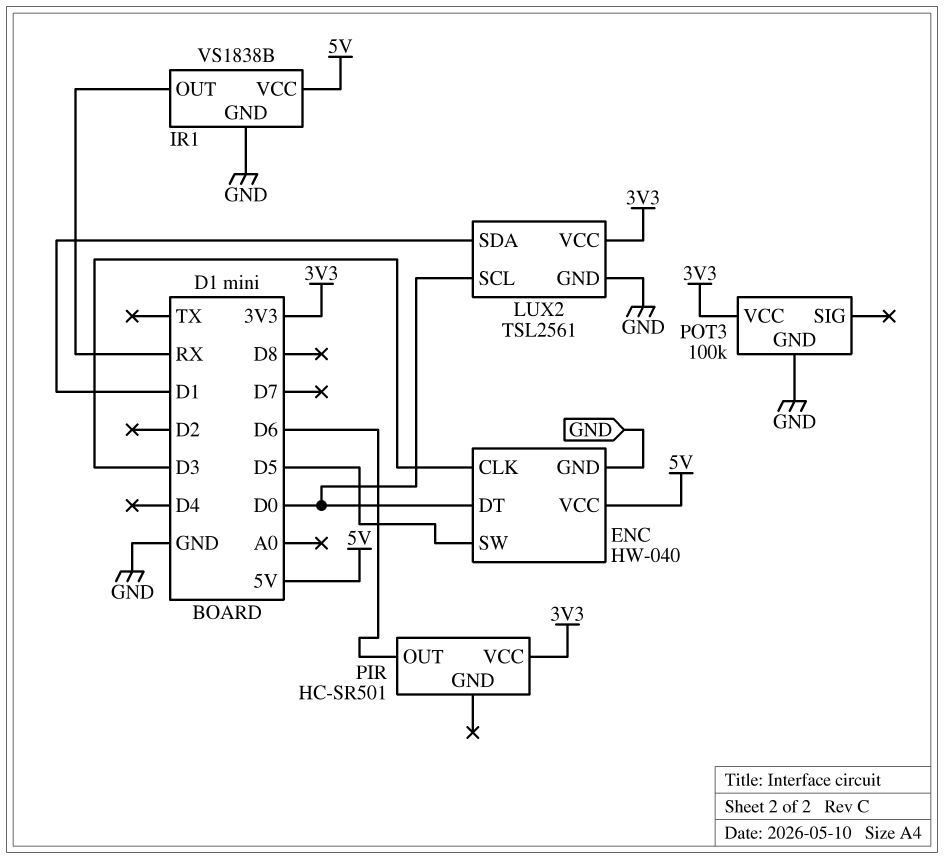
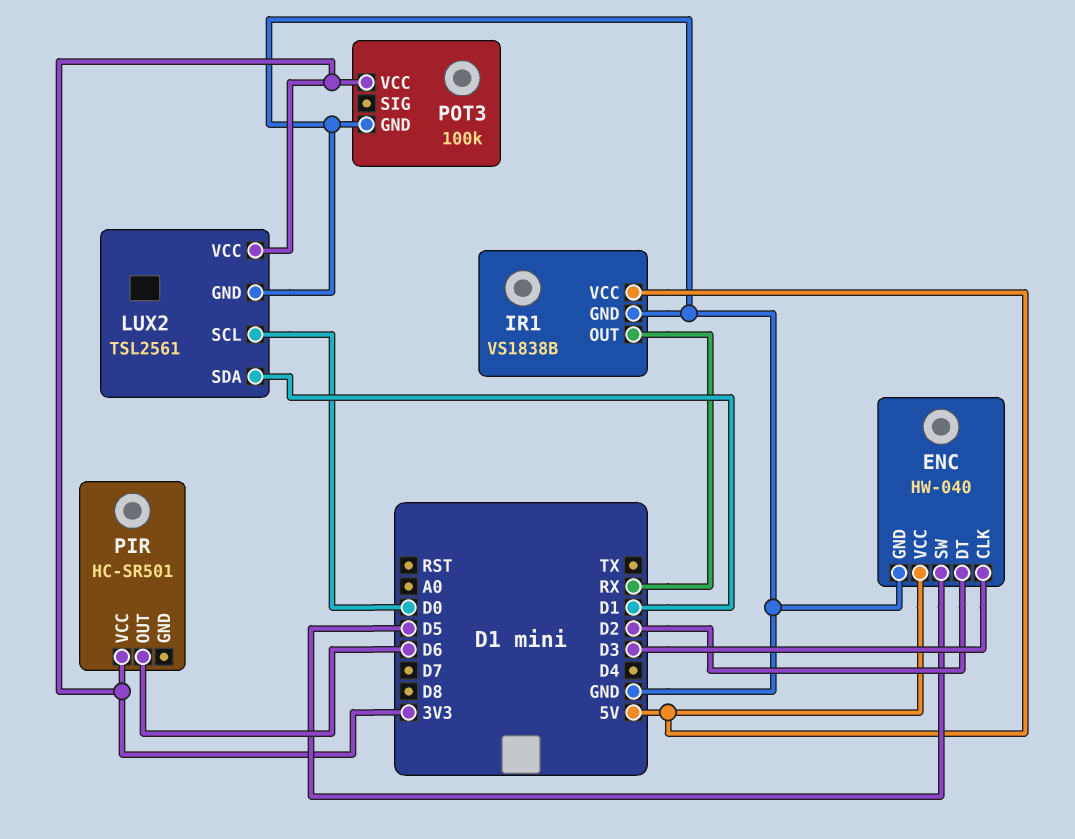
ENC pin DT: D0 -> D2

